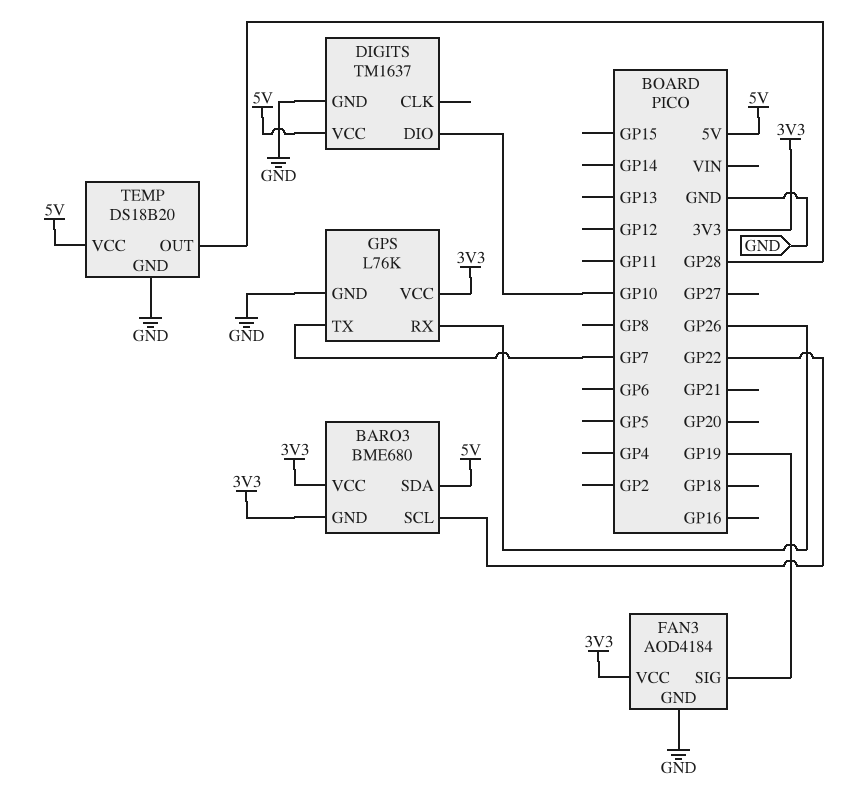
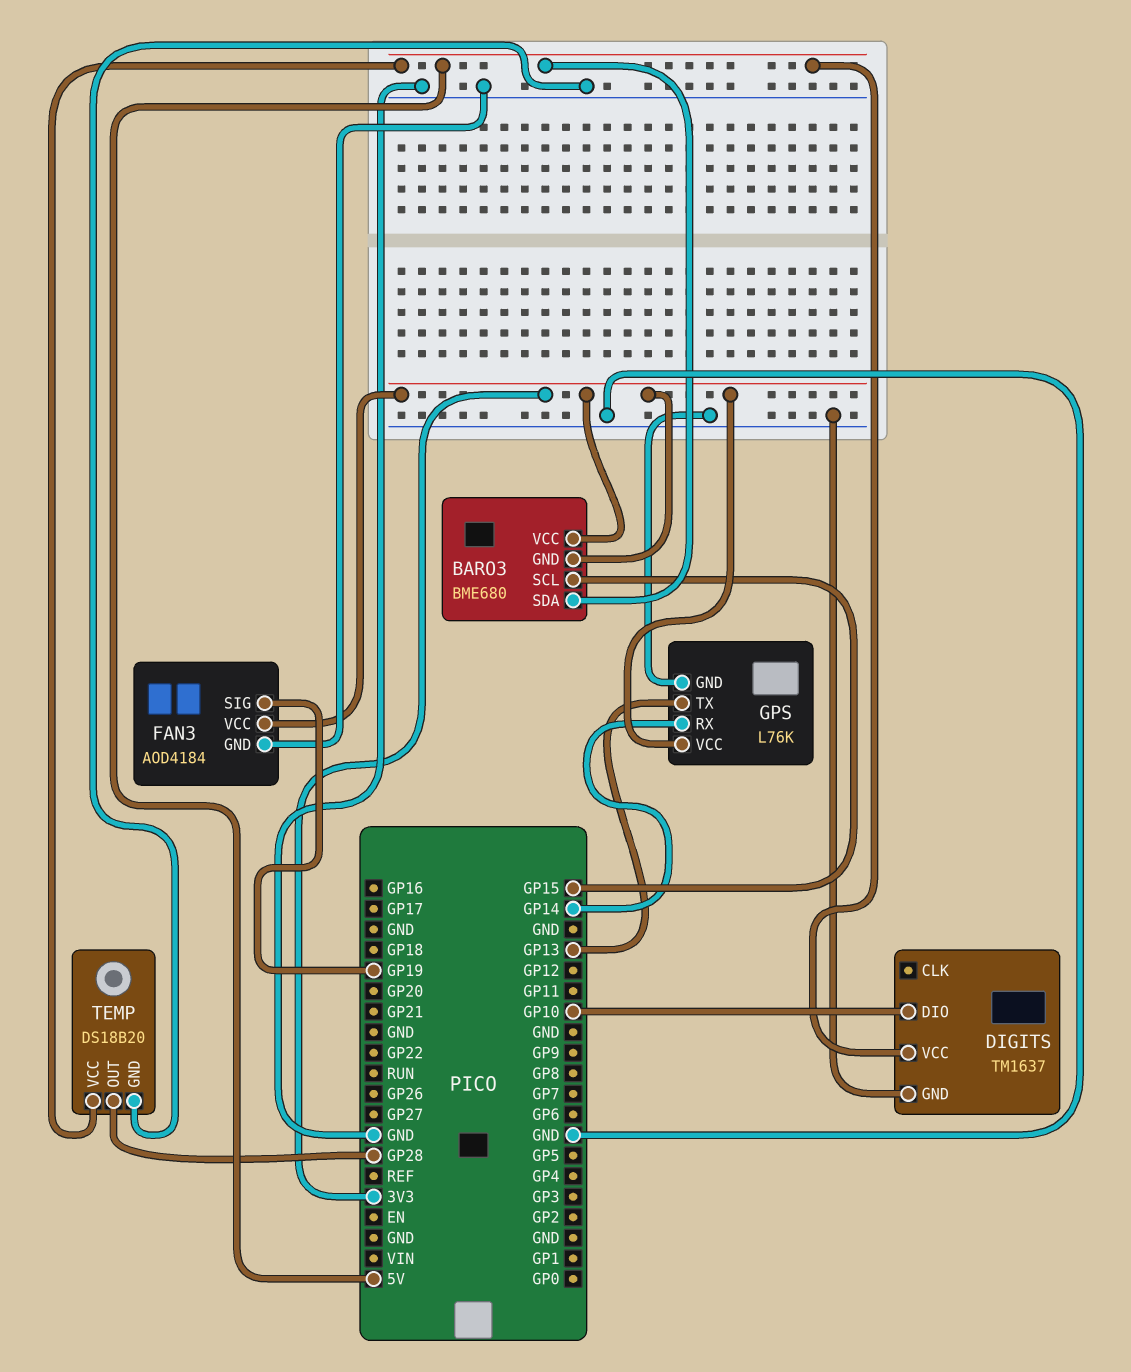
BARO3 pin SCL: GP22 -> GP15
GPS pin RX: GP26 -> GP14
GPS pin TX: GP7 -> GP13

